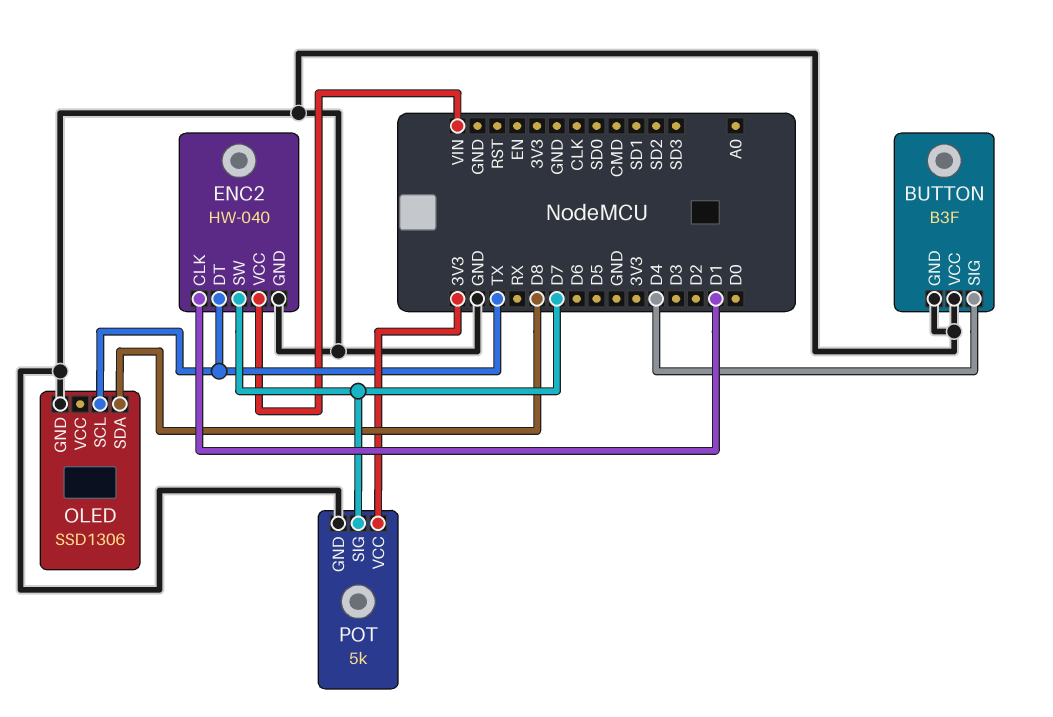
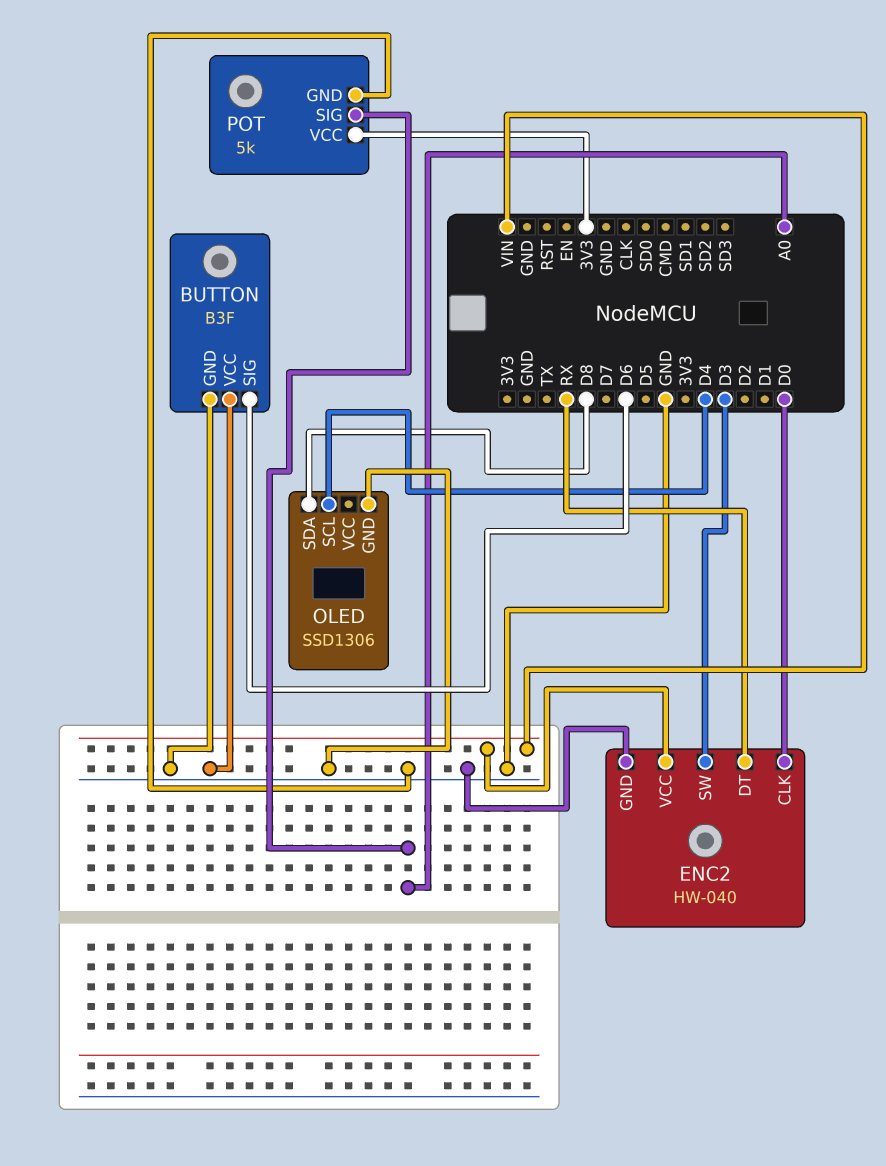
BUTTON pin SIG: D4 -> D6
ENC2 pin CLK: D1 -> D0
ENC2 pin DT: TX -> RX
ENC2 pin SW: D7 -> D3
OLED pin SCL: TX -> D4
POT pin SIG: D7 -> A0

